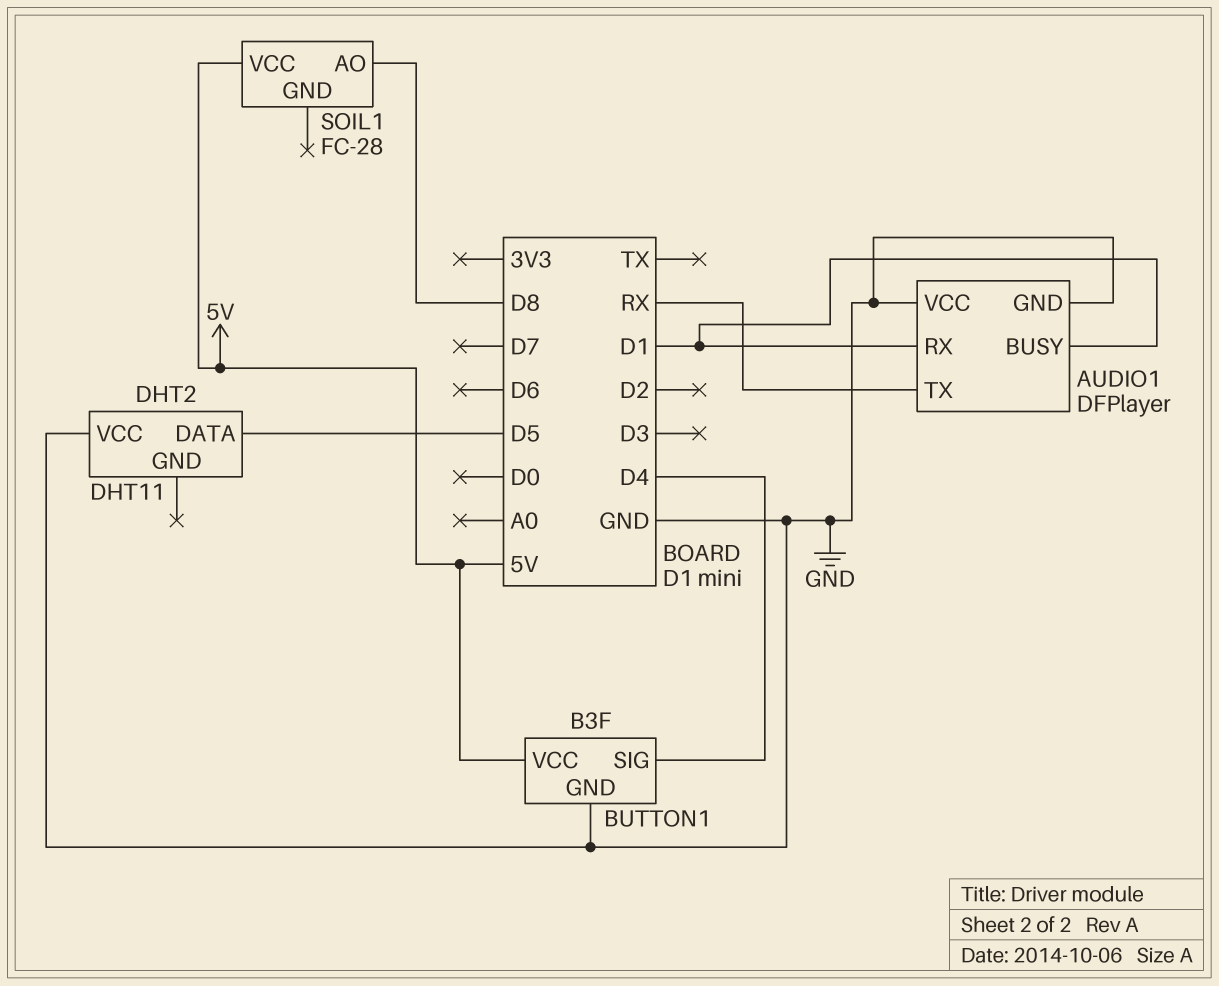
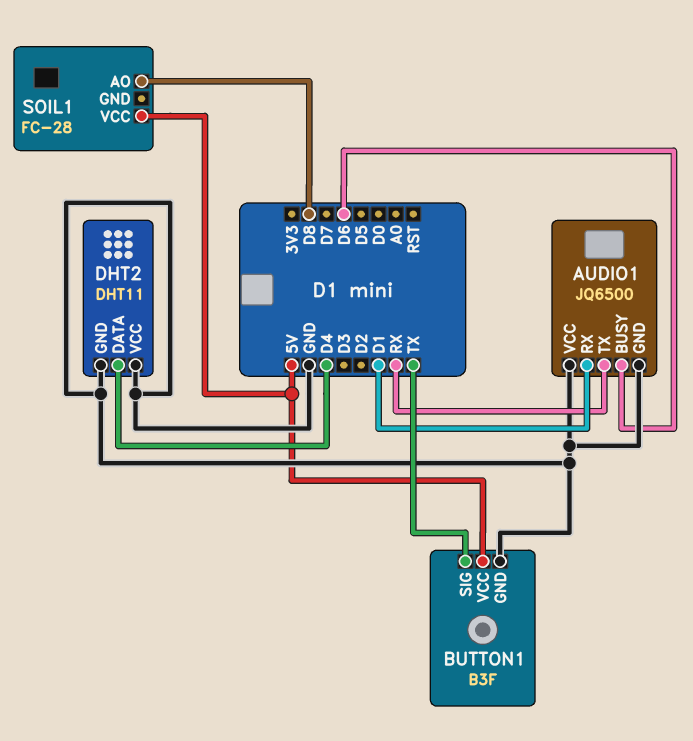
AUDIO1: DFPlayer -> JQ6500
AUDIO1 pin BUSY: D1 -> D6
BUTTON1 pin SIG: D4 -> TX
DHT2 pin DATA: D5 -> D4
DHT2 pin GND: none -> GND

